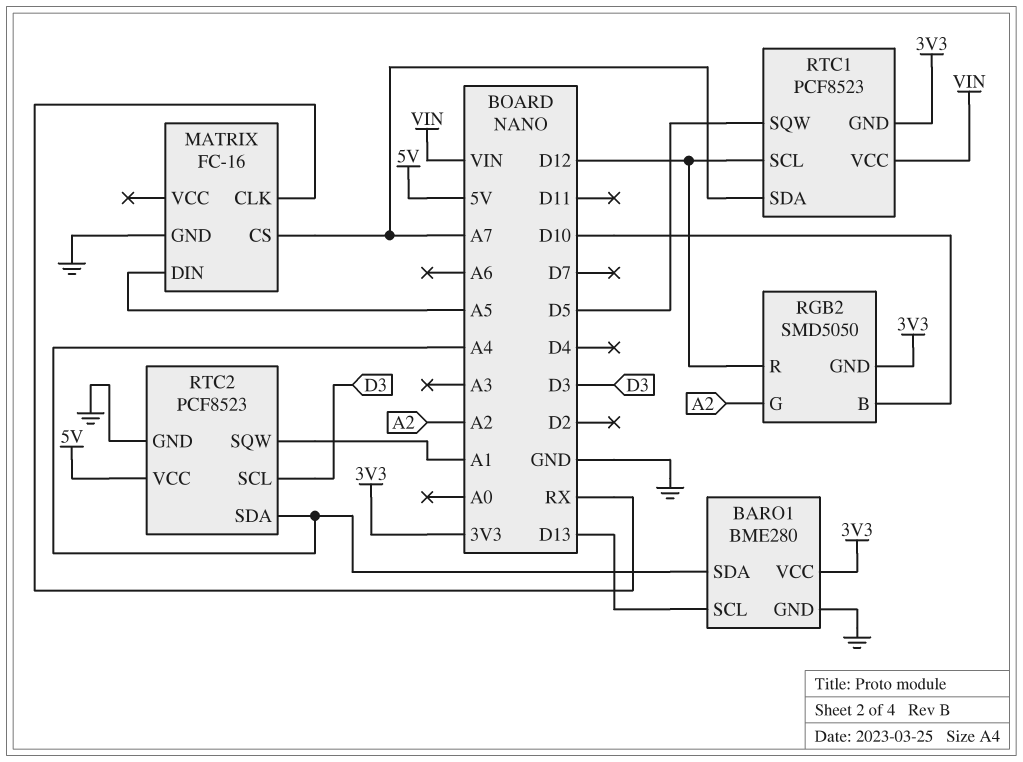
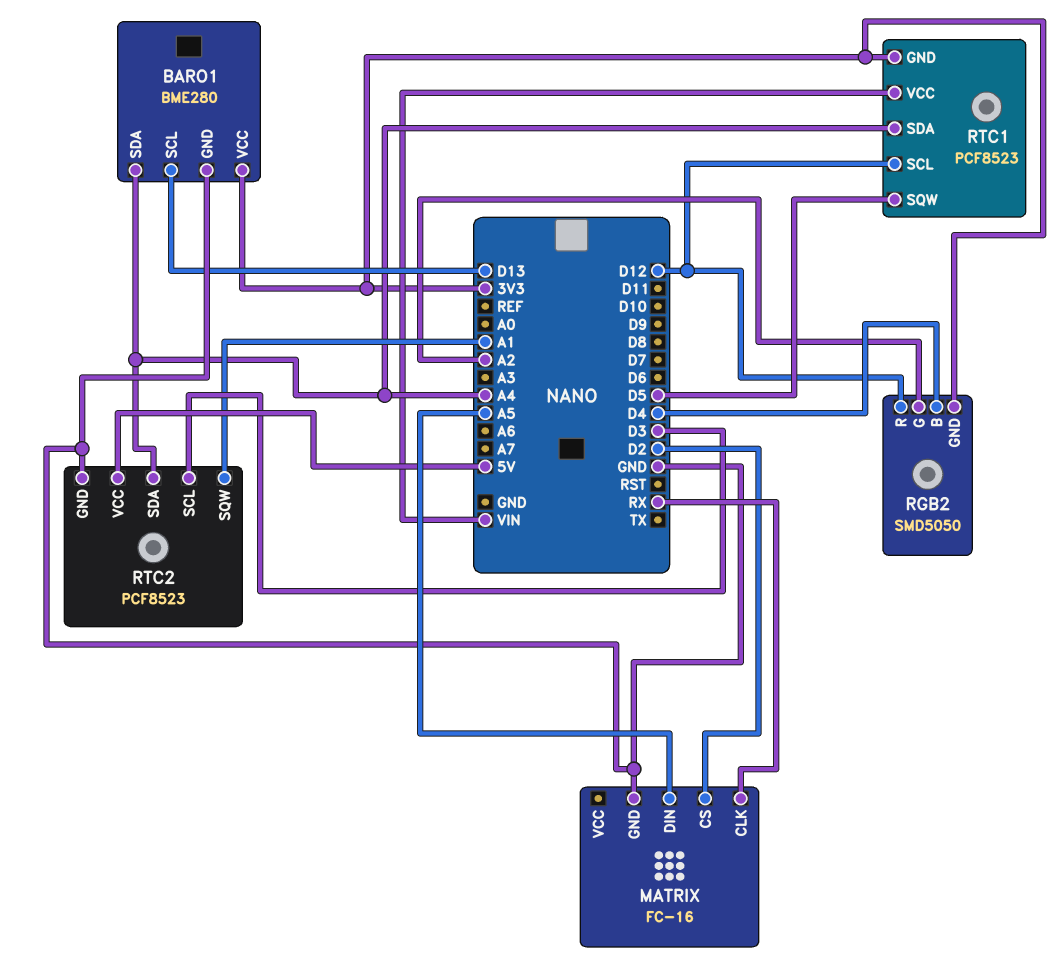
MATRIX pin CS: A7 -> D2
RGB2 pin B: D10 -> D4
RTC1 pin SDA: A7 -> A4

